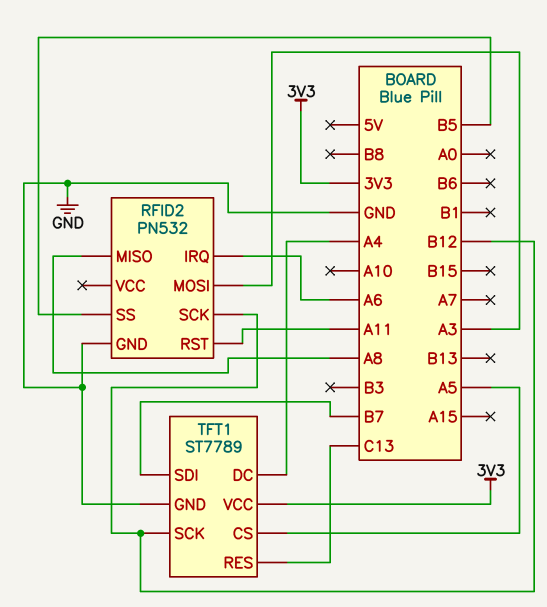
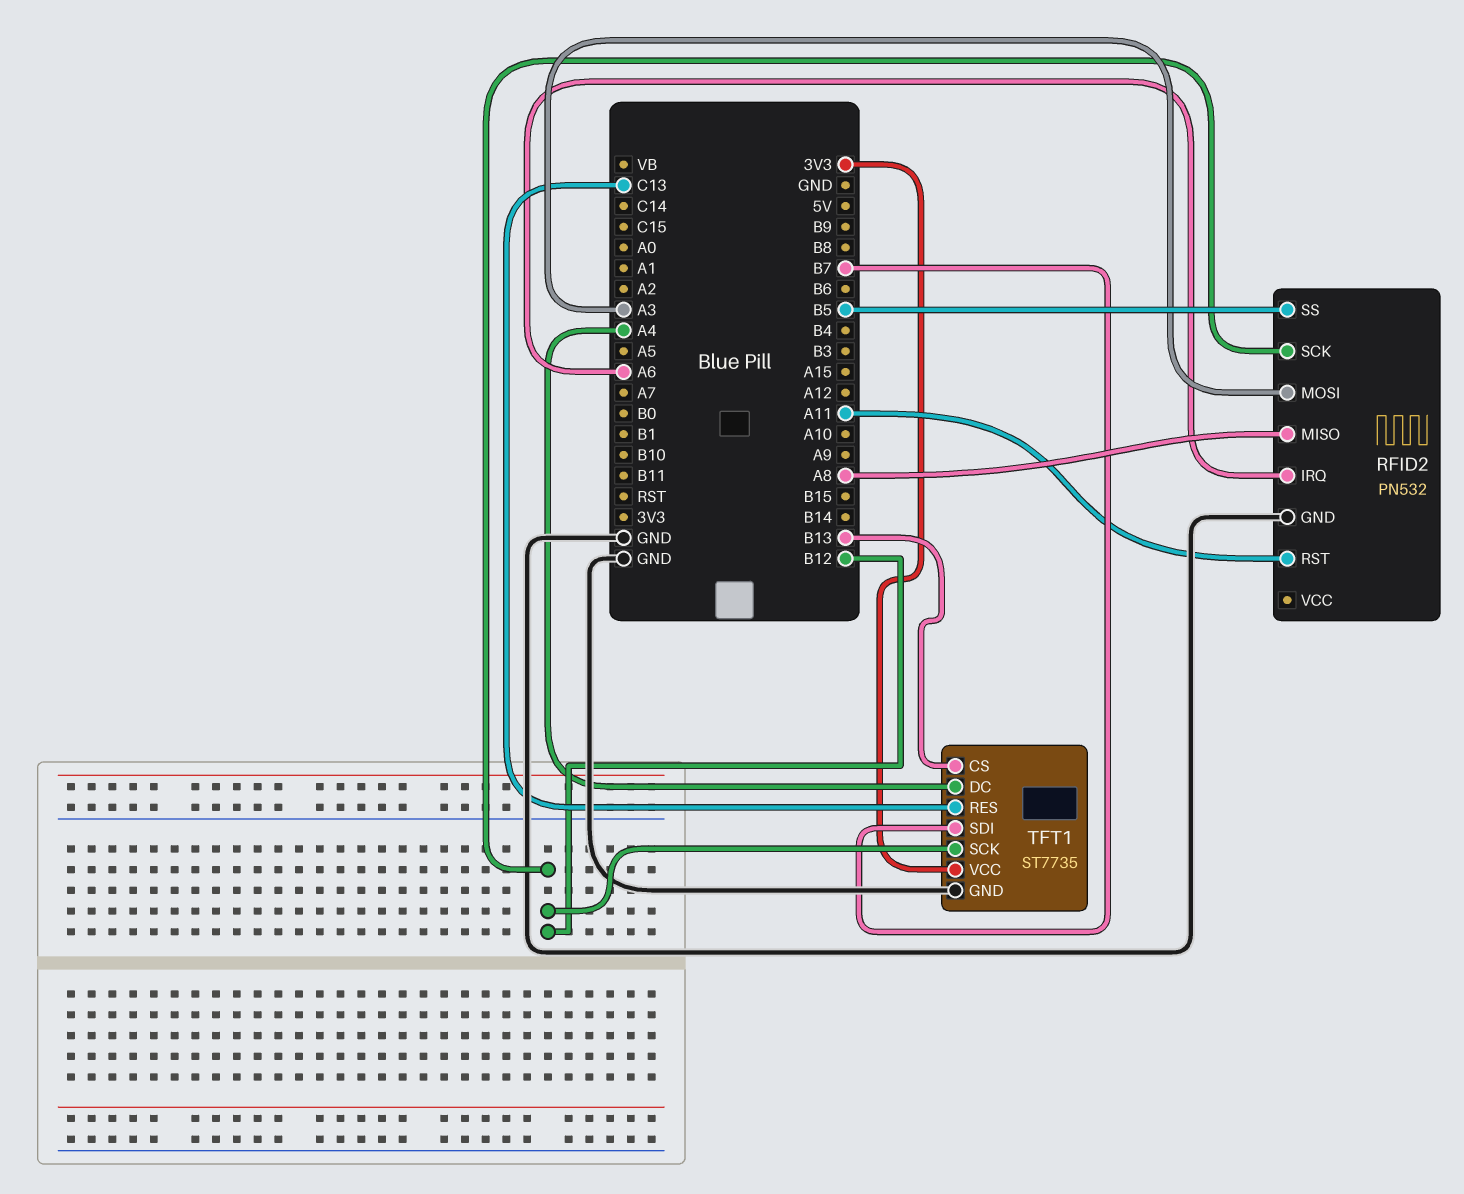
TFT1: ST7789 -> ST7735
TFT1 pin CS: A5 -> B13

